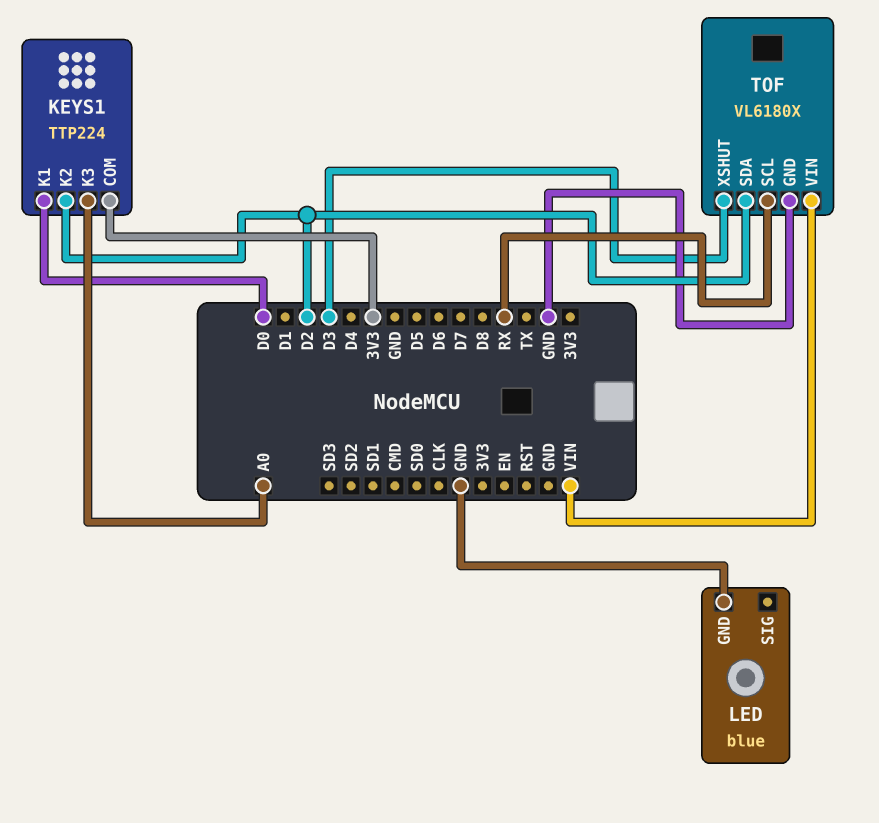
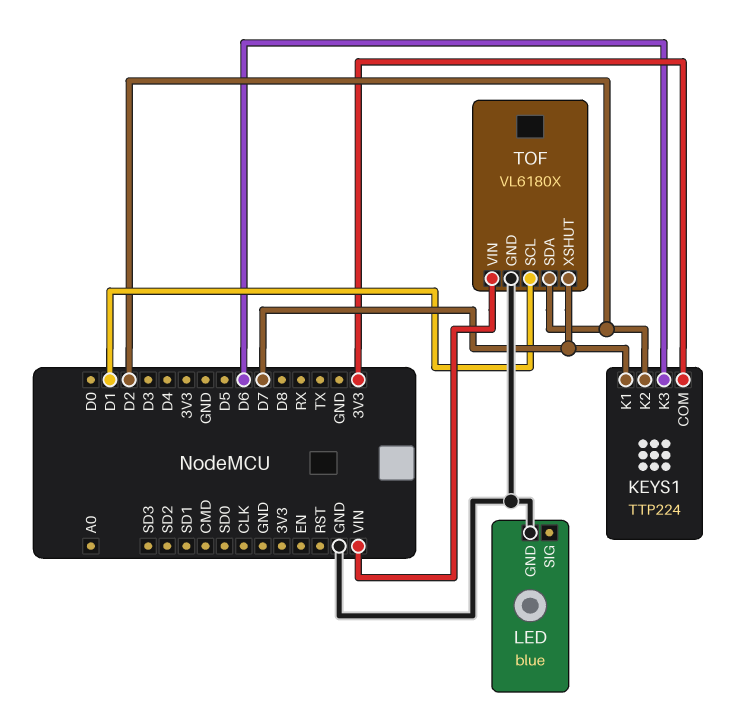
KEYS1 pin K1: D0 -> D7
KEYS1 pin K3: A0 -> D6
TOF pin SCL: RX -> D1
TOF pin XSHUT: D3 -> D7

